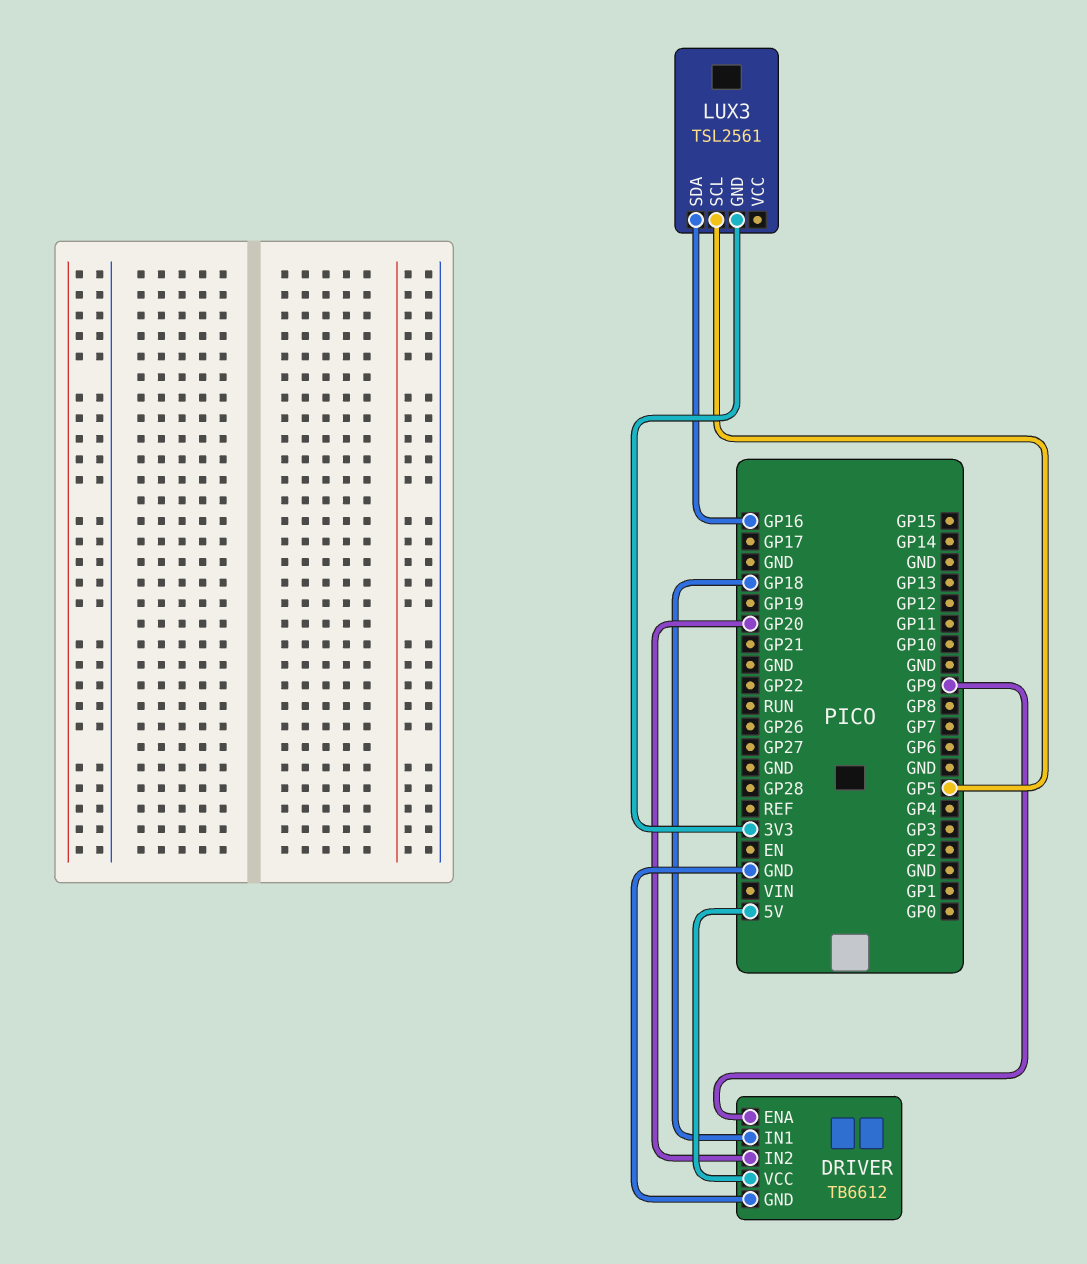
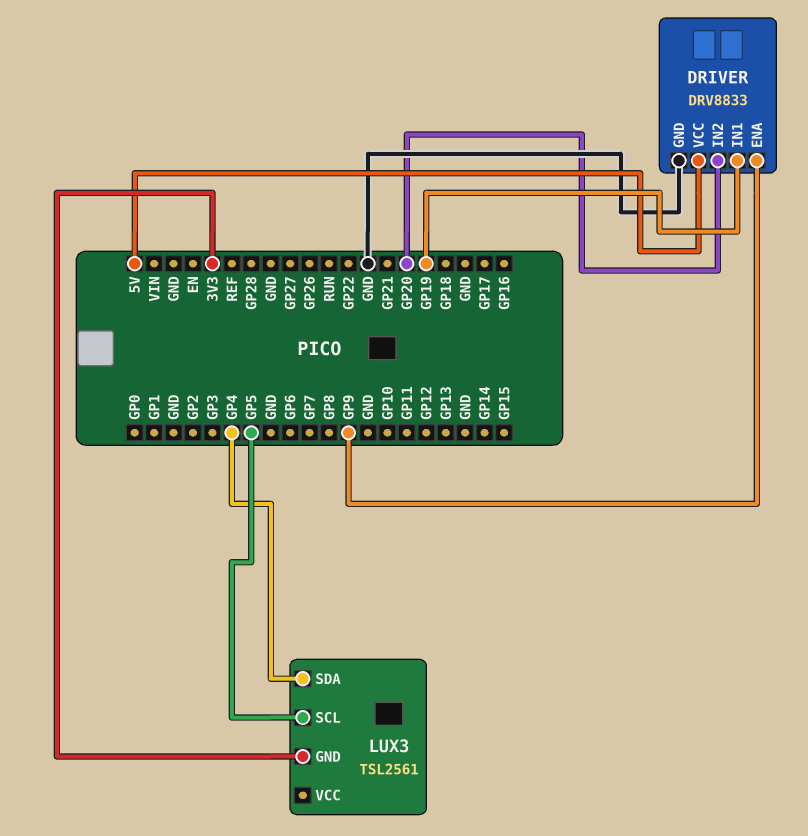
DRIVER: TB6612 -> DRV8833
DRIVER pin IN1: GP18 -> GP19
LUX3 pin SDA: GP16 -> GP4

